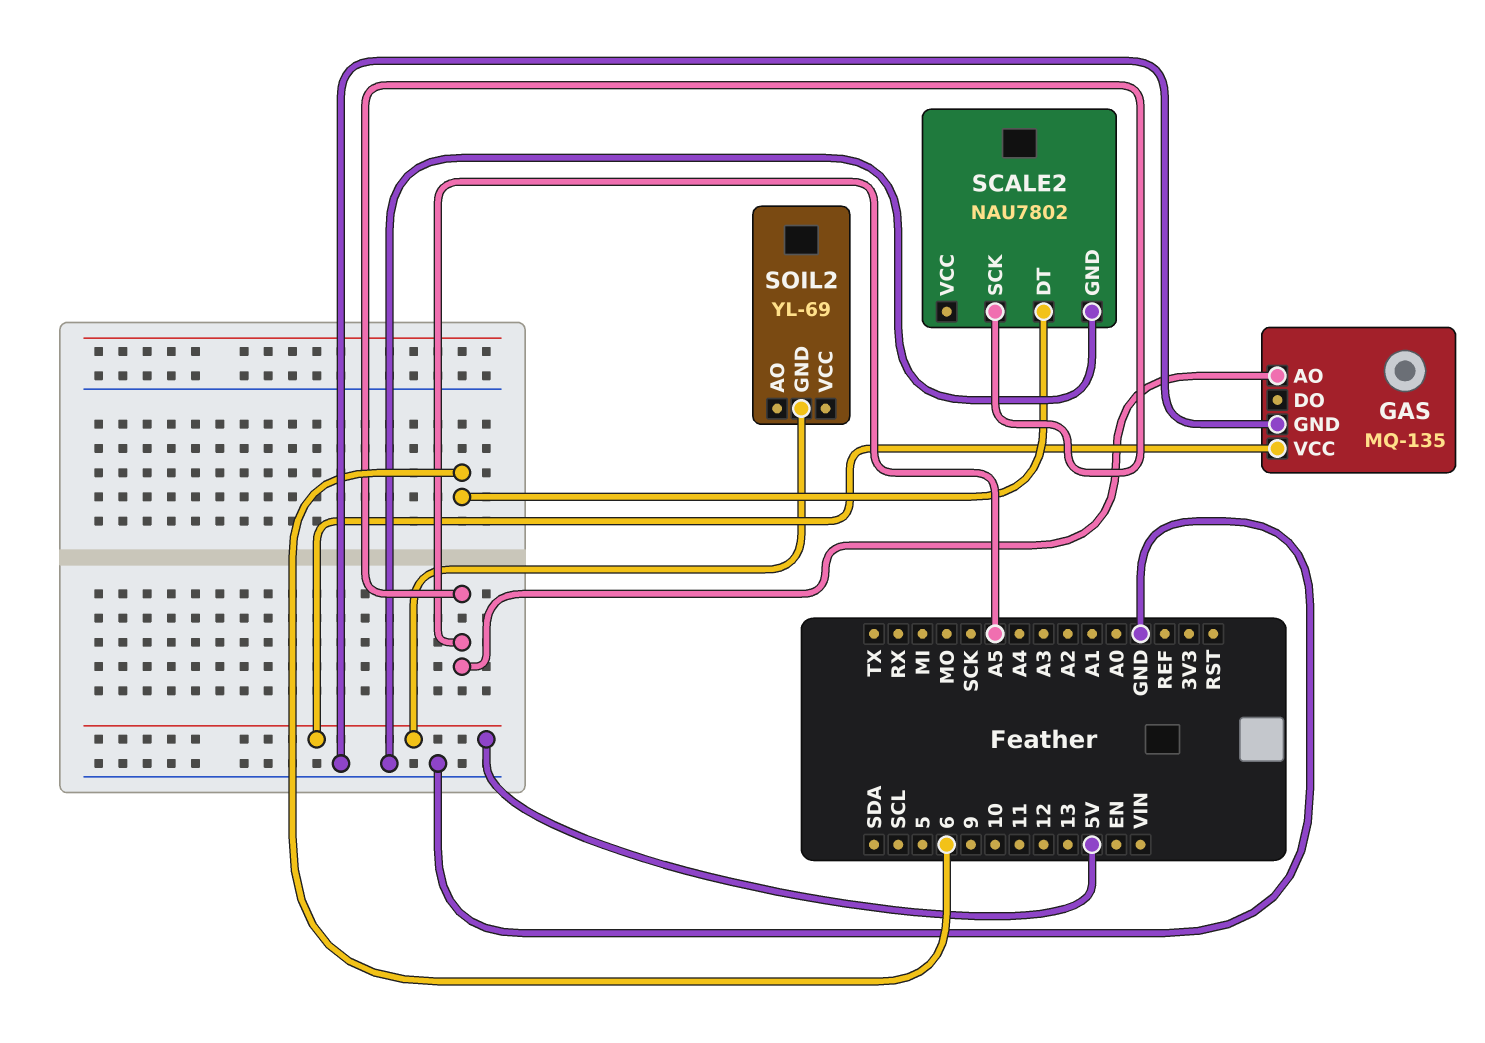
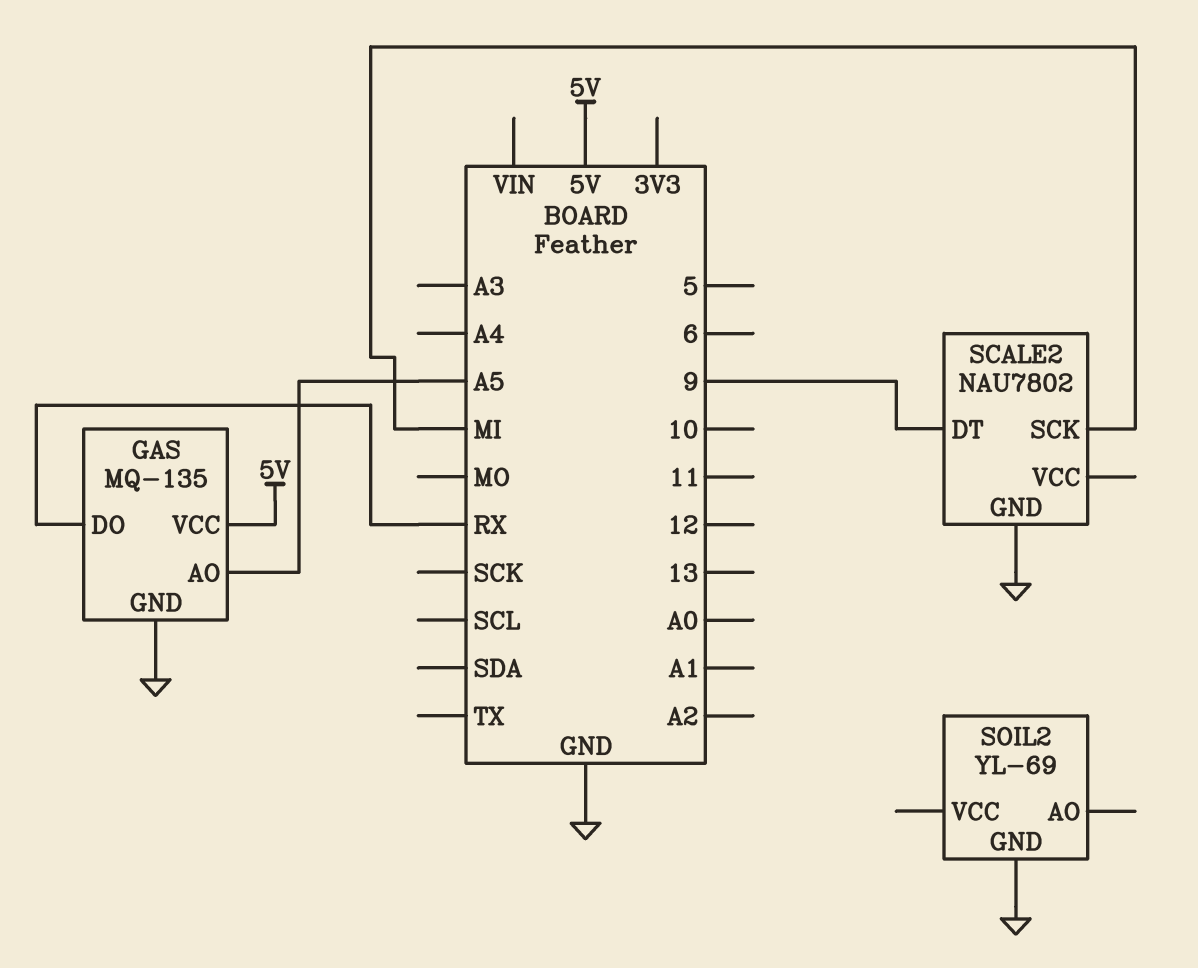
GAS pin DO: none -> RX
SCALE2 pin DT: 6 -> 9
SCALE2 pin SCK: A5 -> MI
SOIL2 pin GND: 5V -> GND

